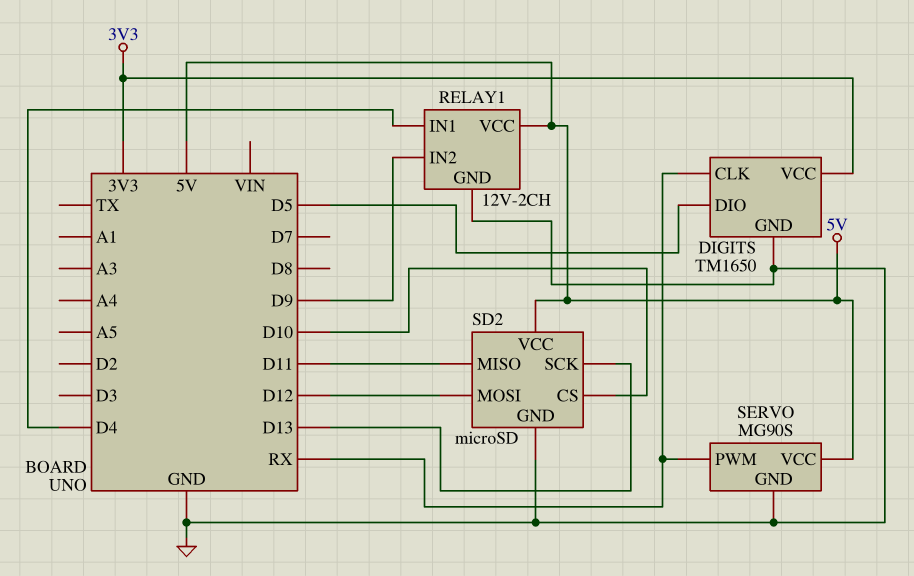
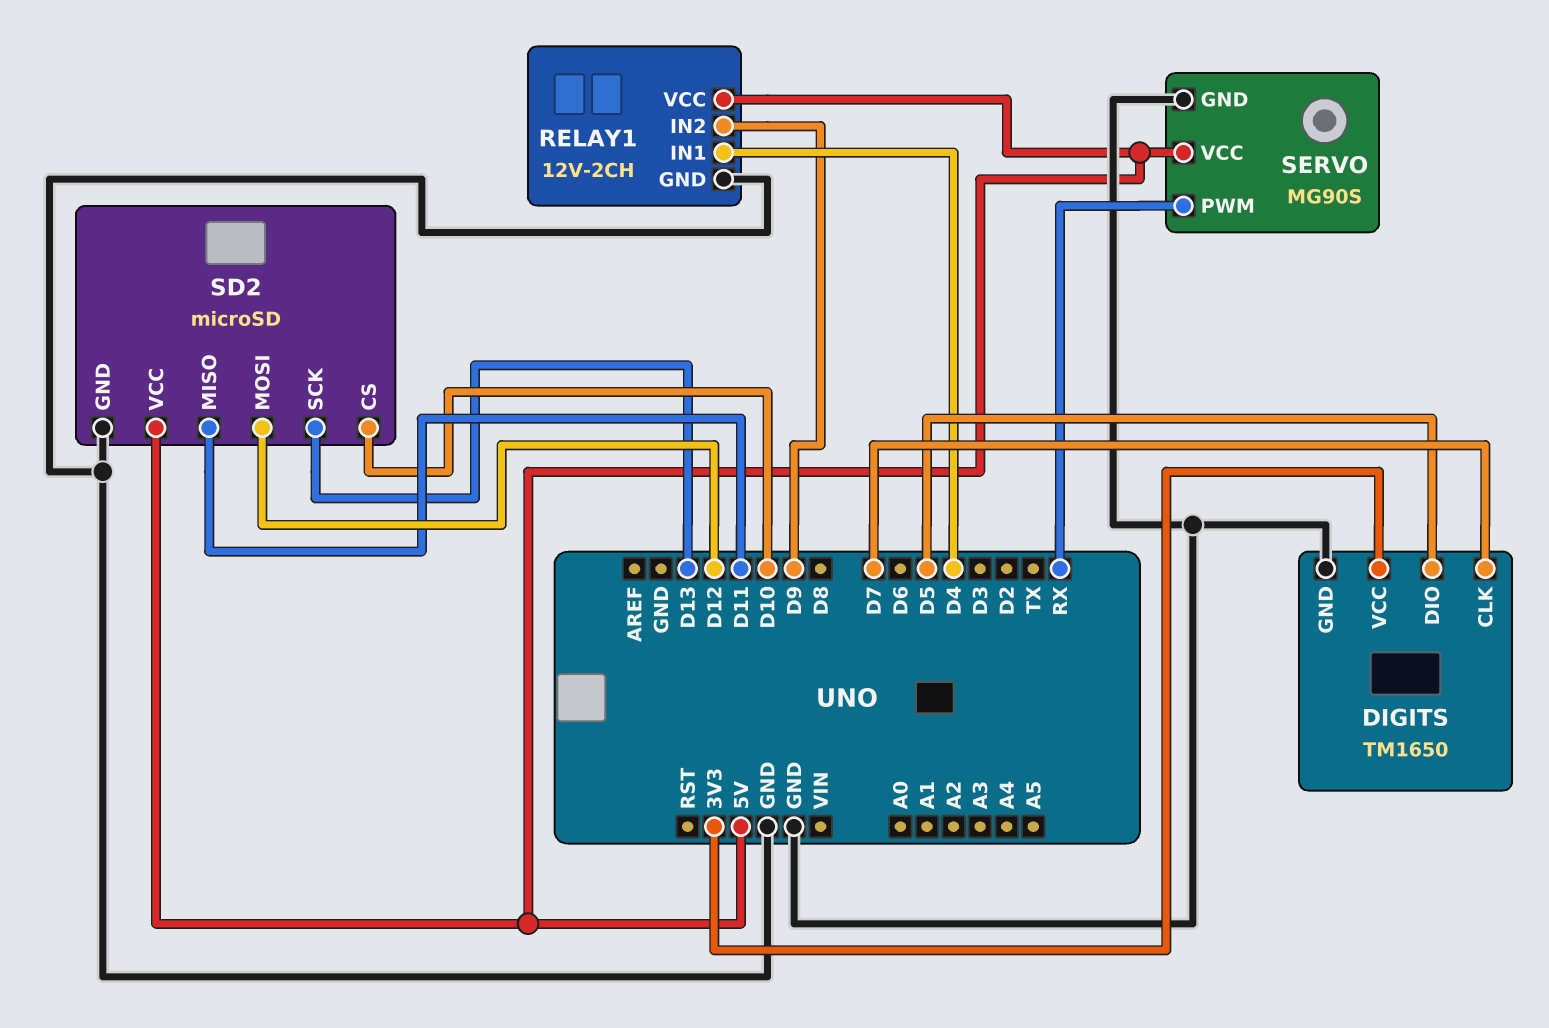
DIGITS pin CLK: RX -> D7

